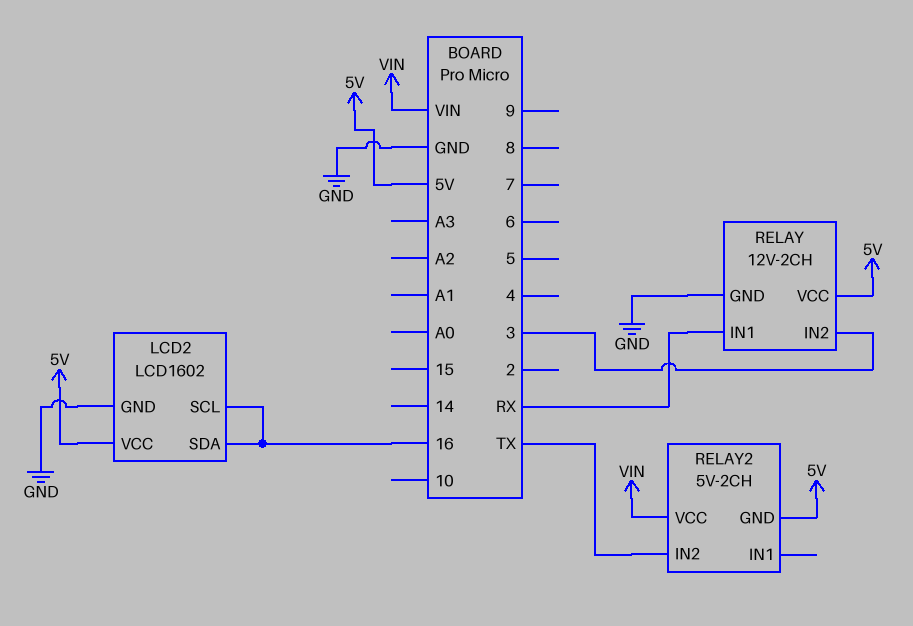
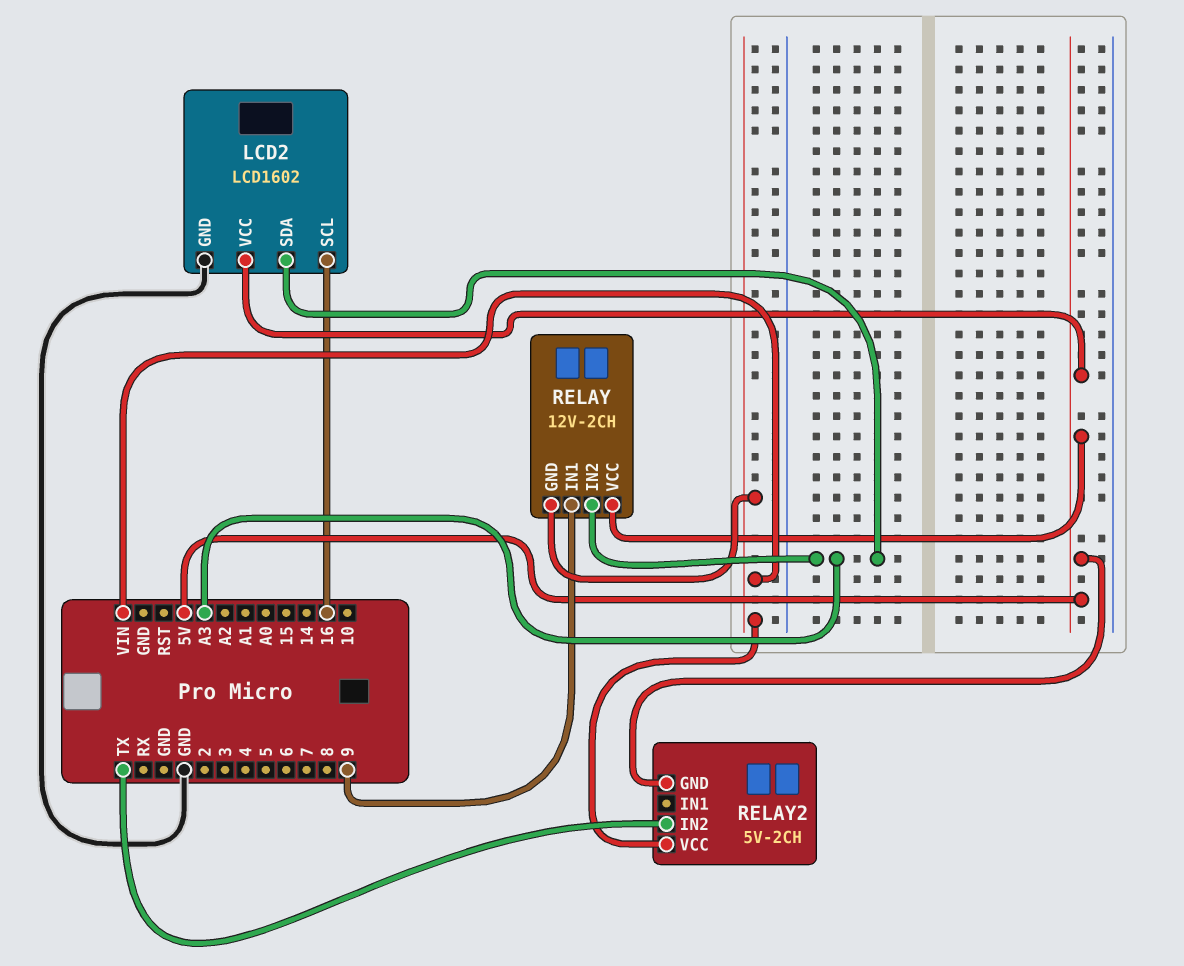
LCD2 pin SDA: 16 -> A3
RELAY pin GND: GND -> VIN
RELAY pin IN1: RX -> 9
RELAY pin IN2: 3 -> A3

